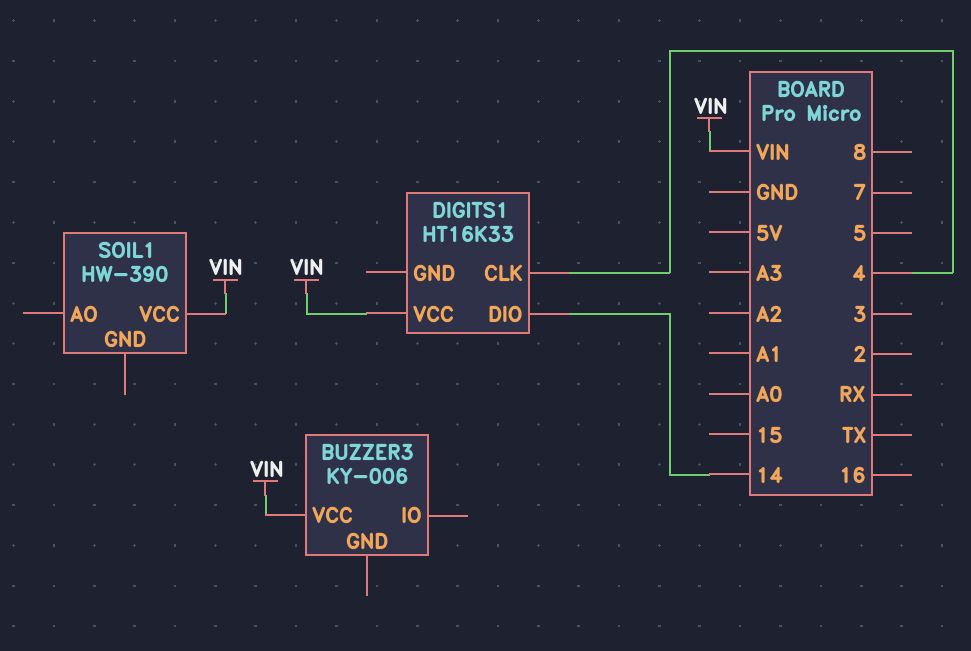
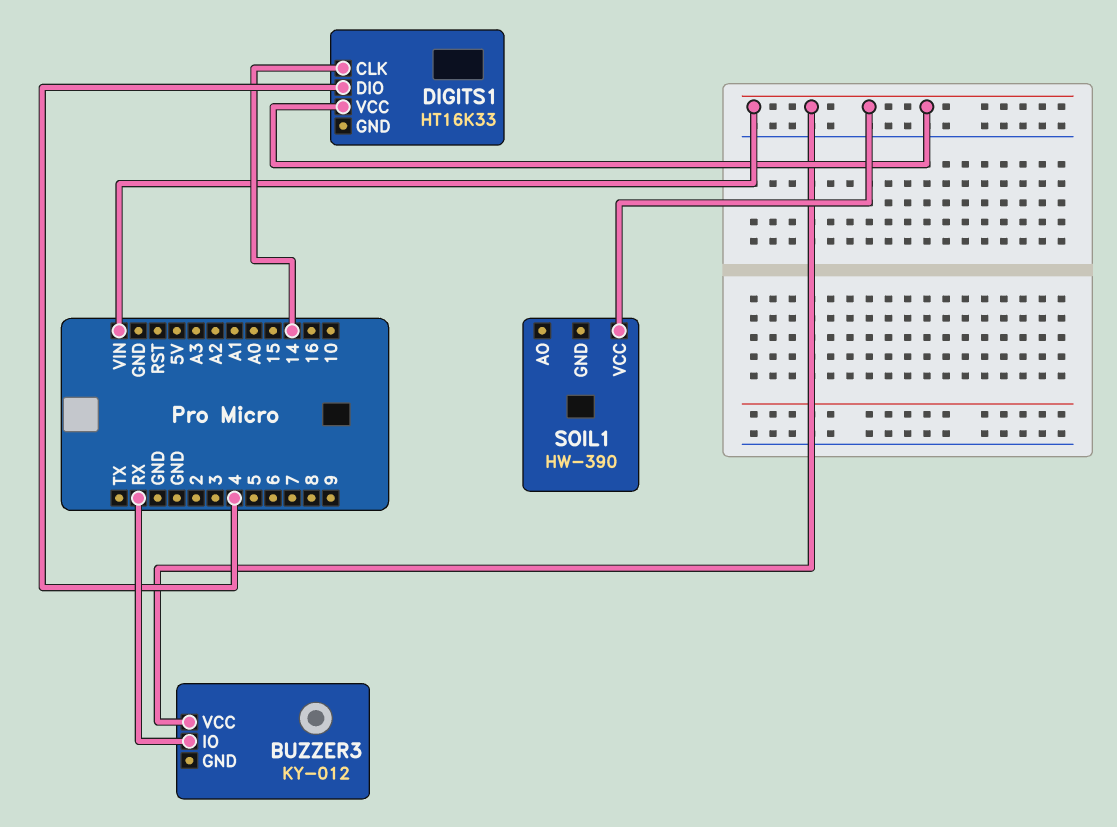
BUZZER3: KY-006 -> KY-012
BUZZER3 pin IO: none -> RX
DIGITS1 pin CLK: 4 -> 14
DIGITS1 pin DIO: 14 -> 4

